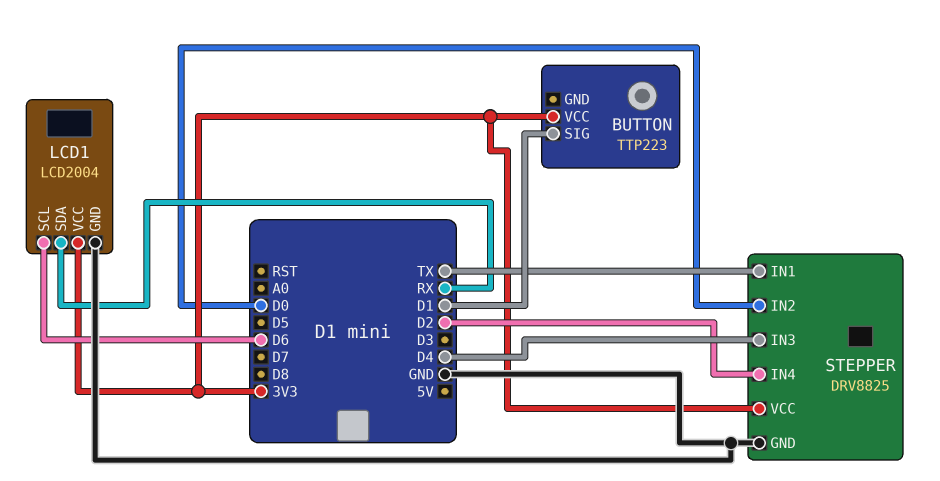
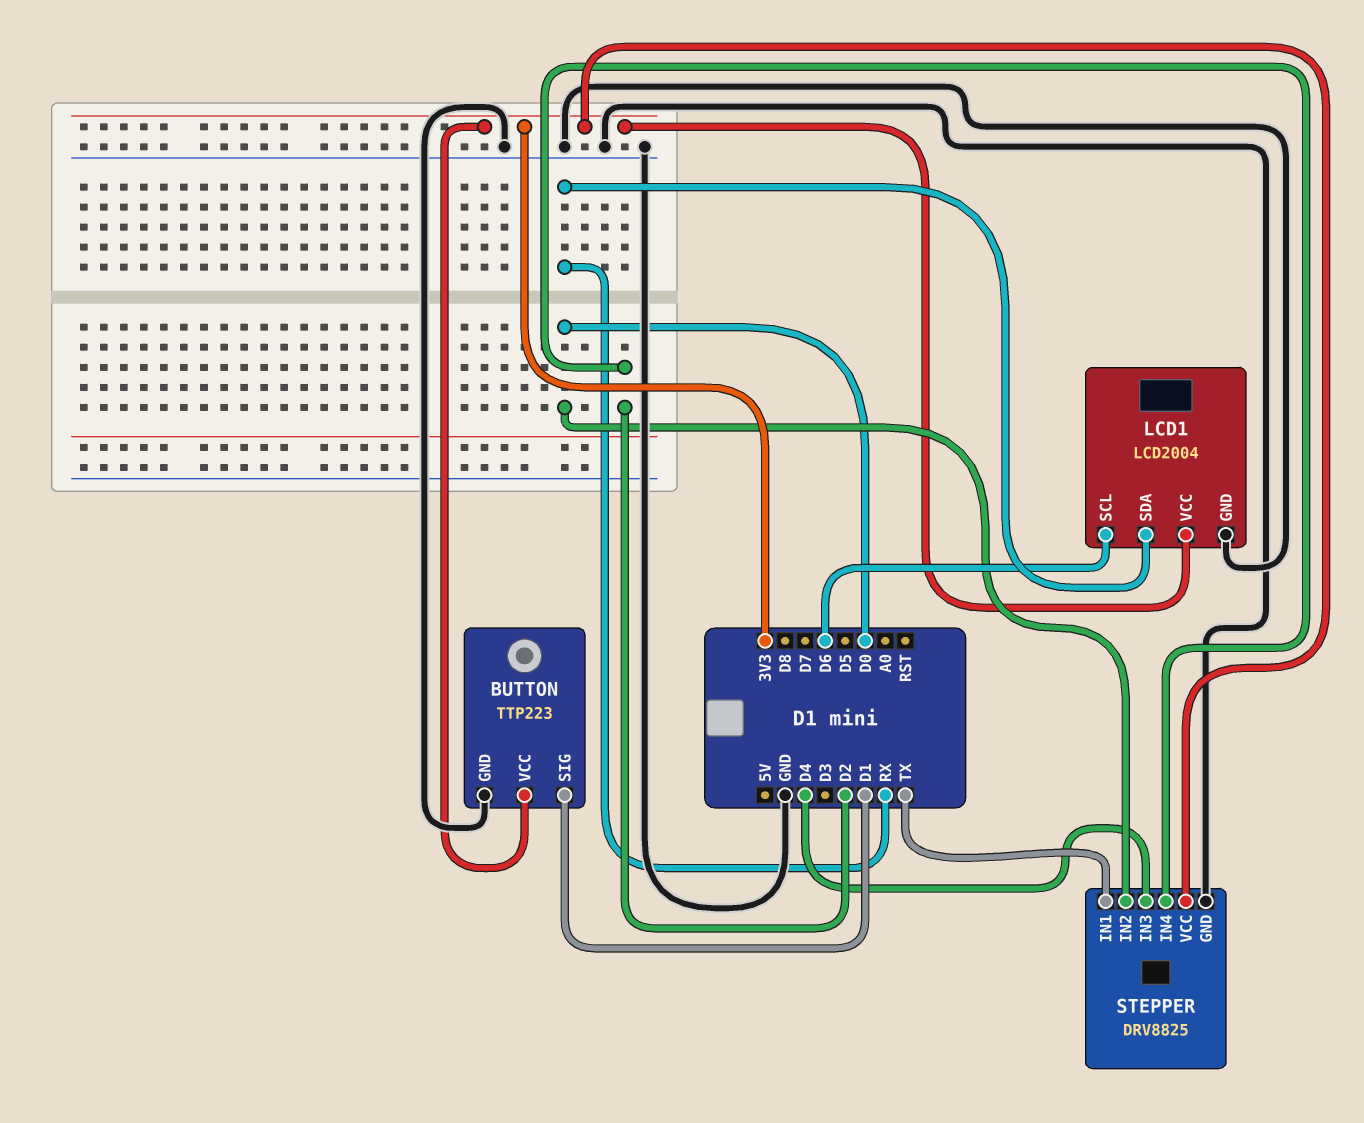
BUTTON pin GND: none -> GND

